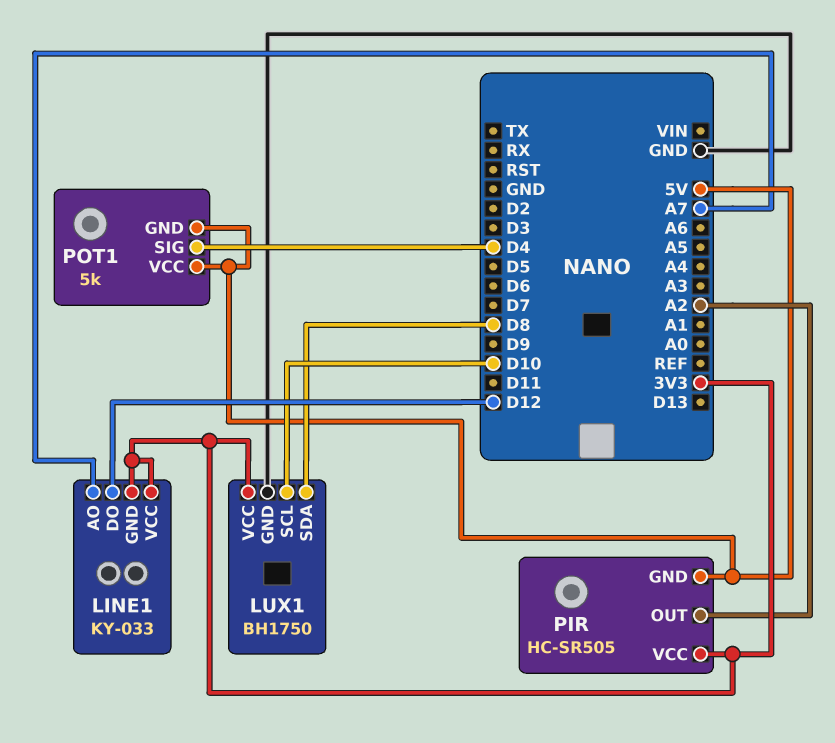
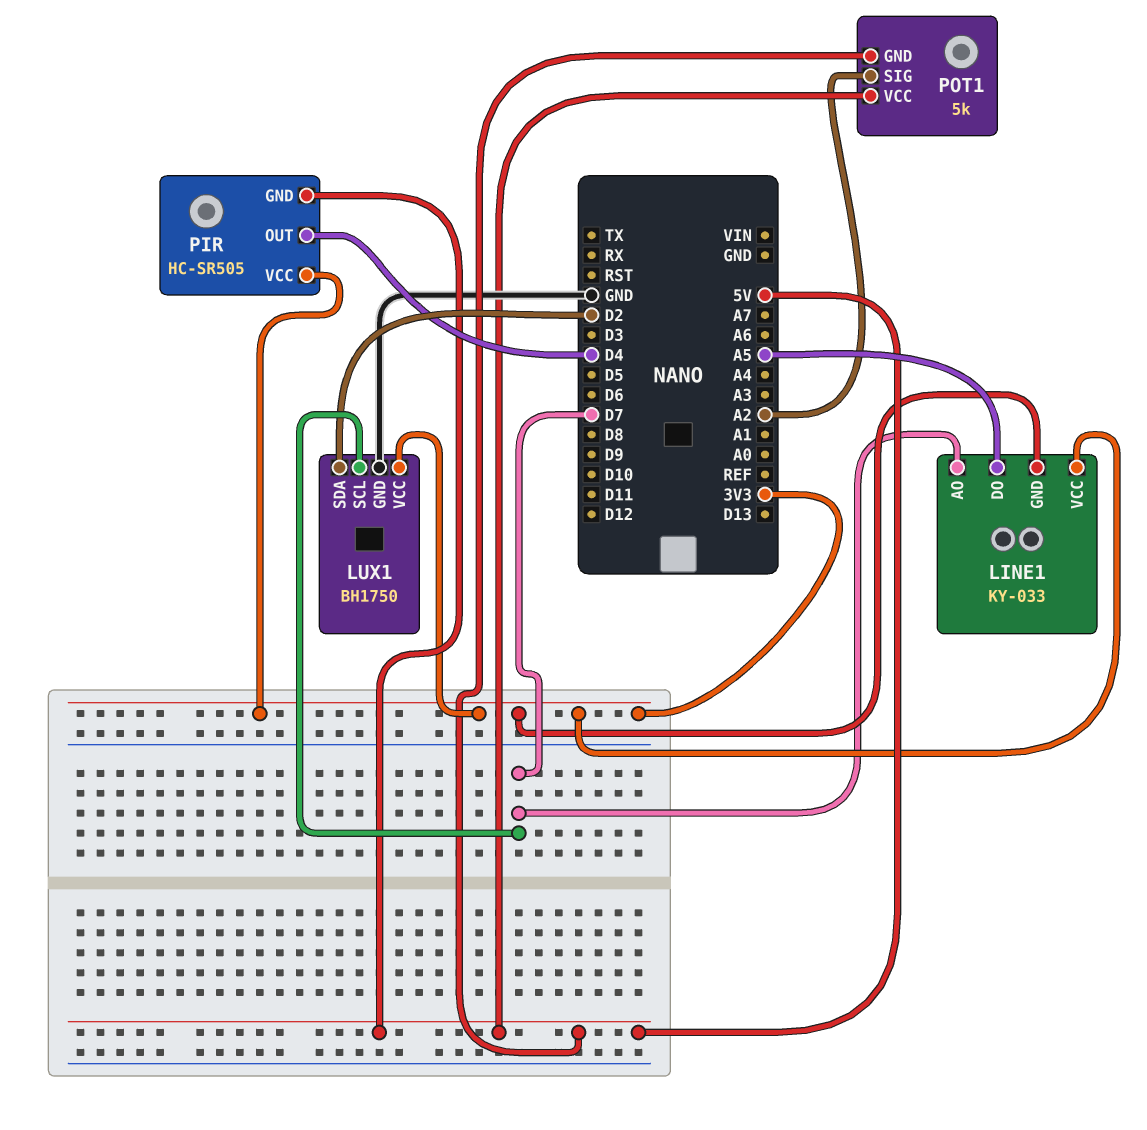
LINE1 pin AO: A7 -> D7
LINE1 pin DO: D12 -> A5
LUX1 pin SCL: D10 -> D7
LUX1 pin SDA: D8 -> D2
PIR pin OUT: A2 -> D4
POT1 pin SIG: D4 -> A2

